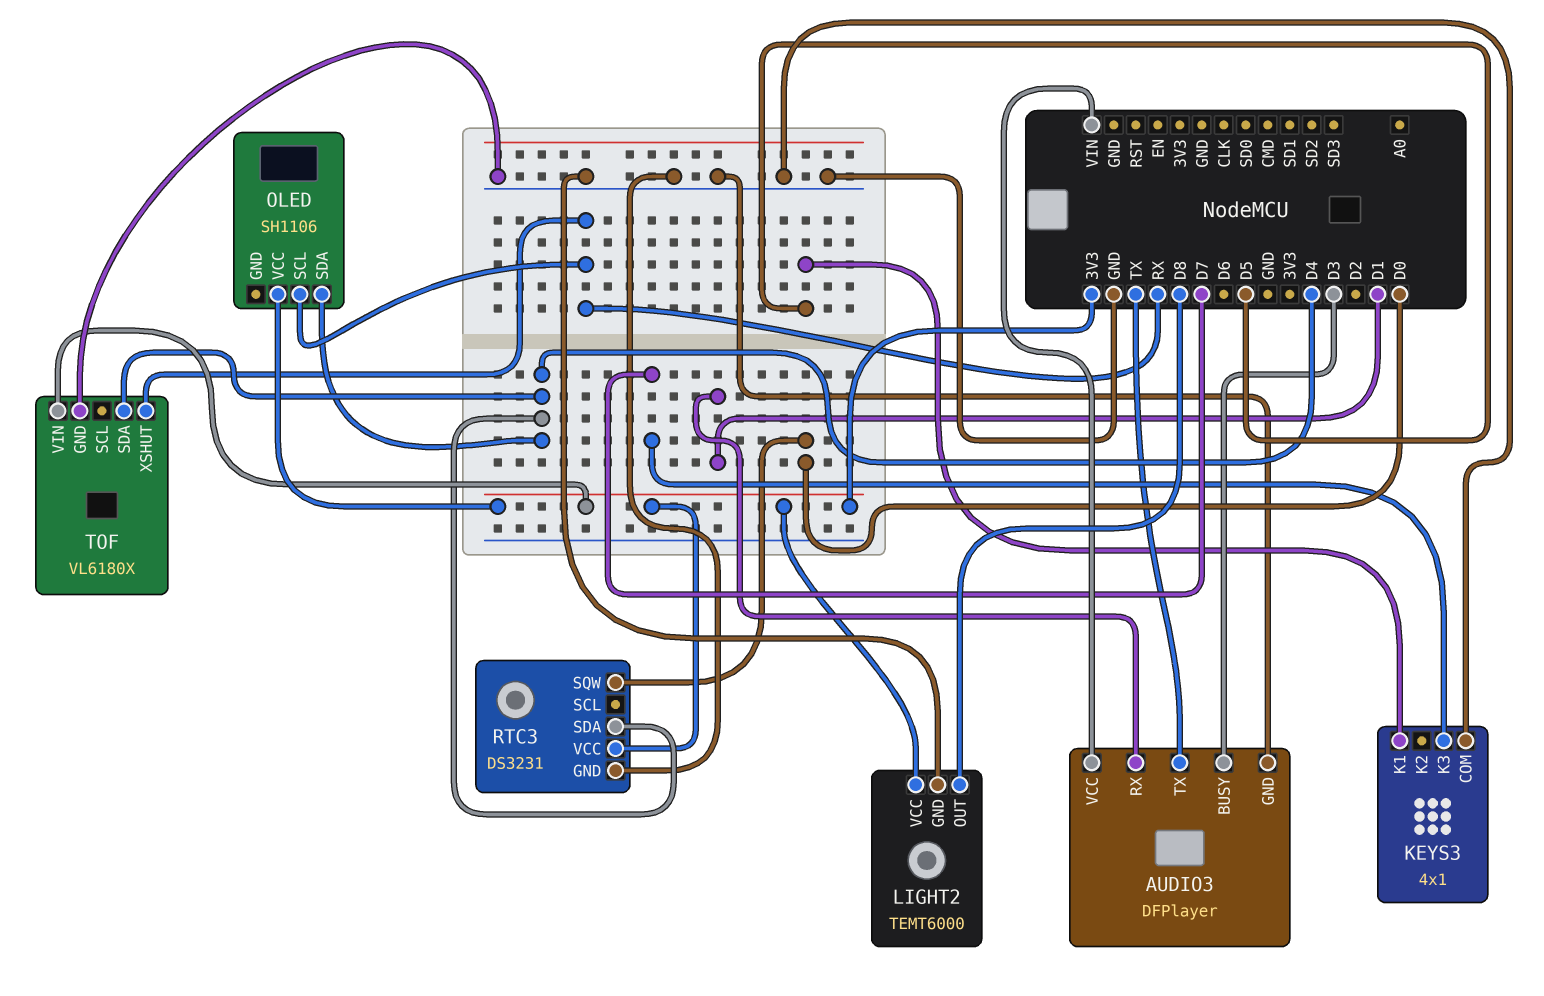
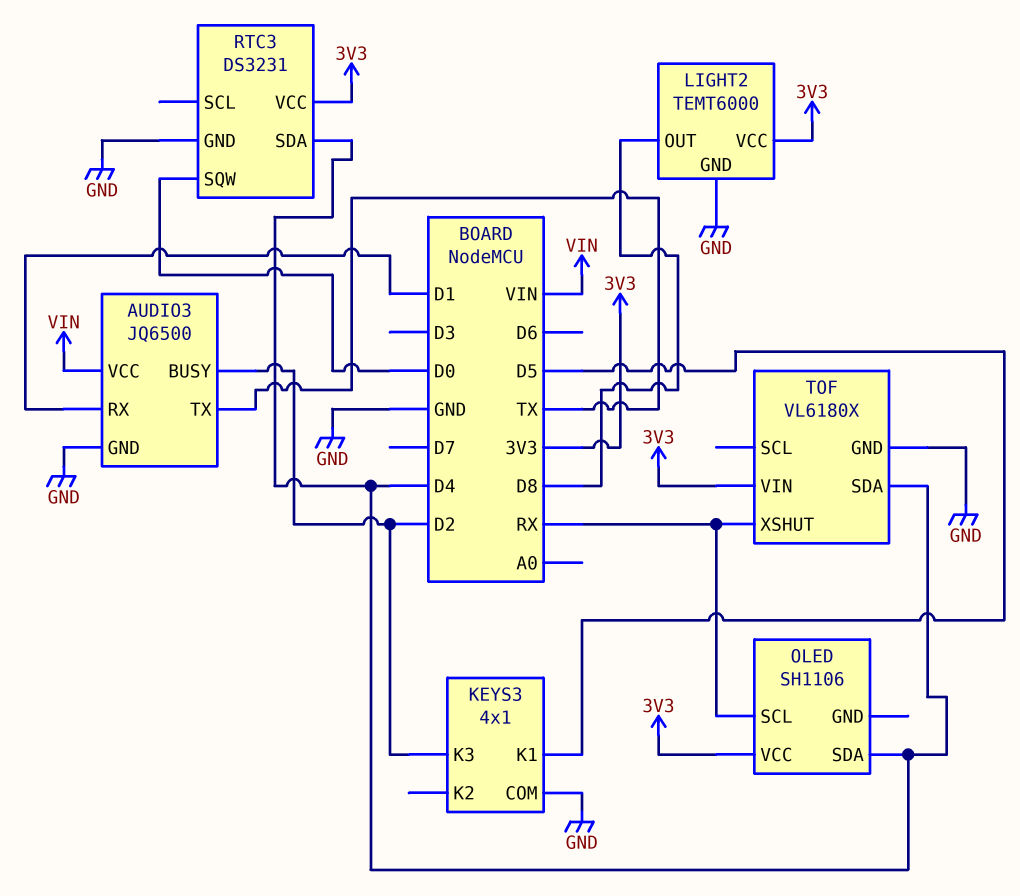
AUDIO3: DFPlayer -> JQ6500
AUDIO3 pin BUSY: D3 -> D2
KEYS3 pin K3: D7 -> D2

